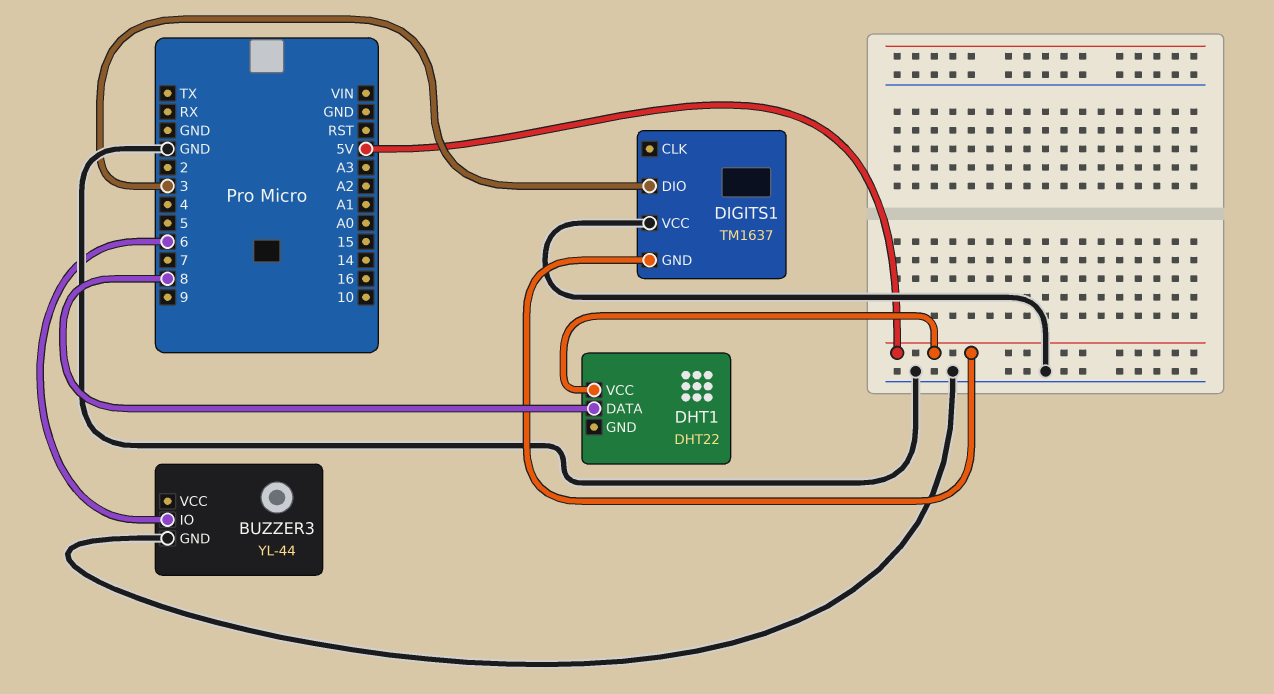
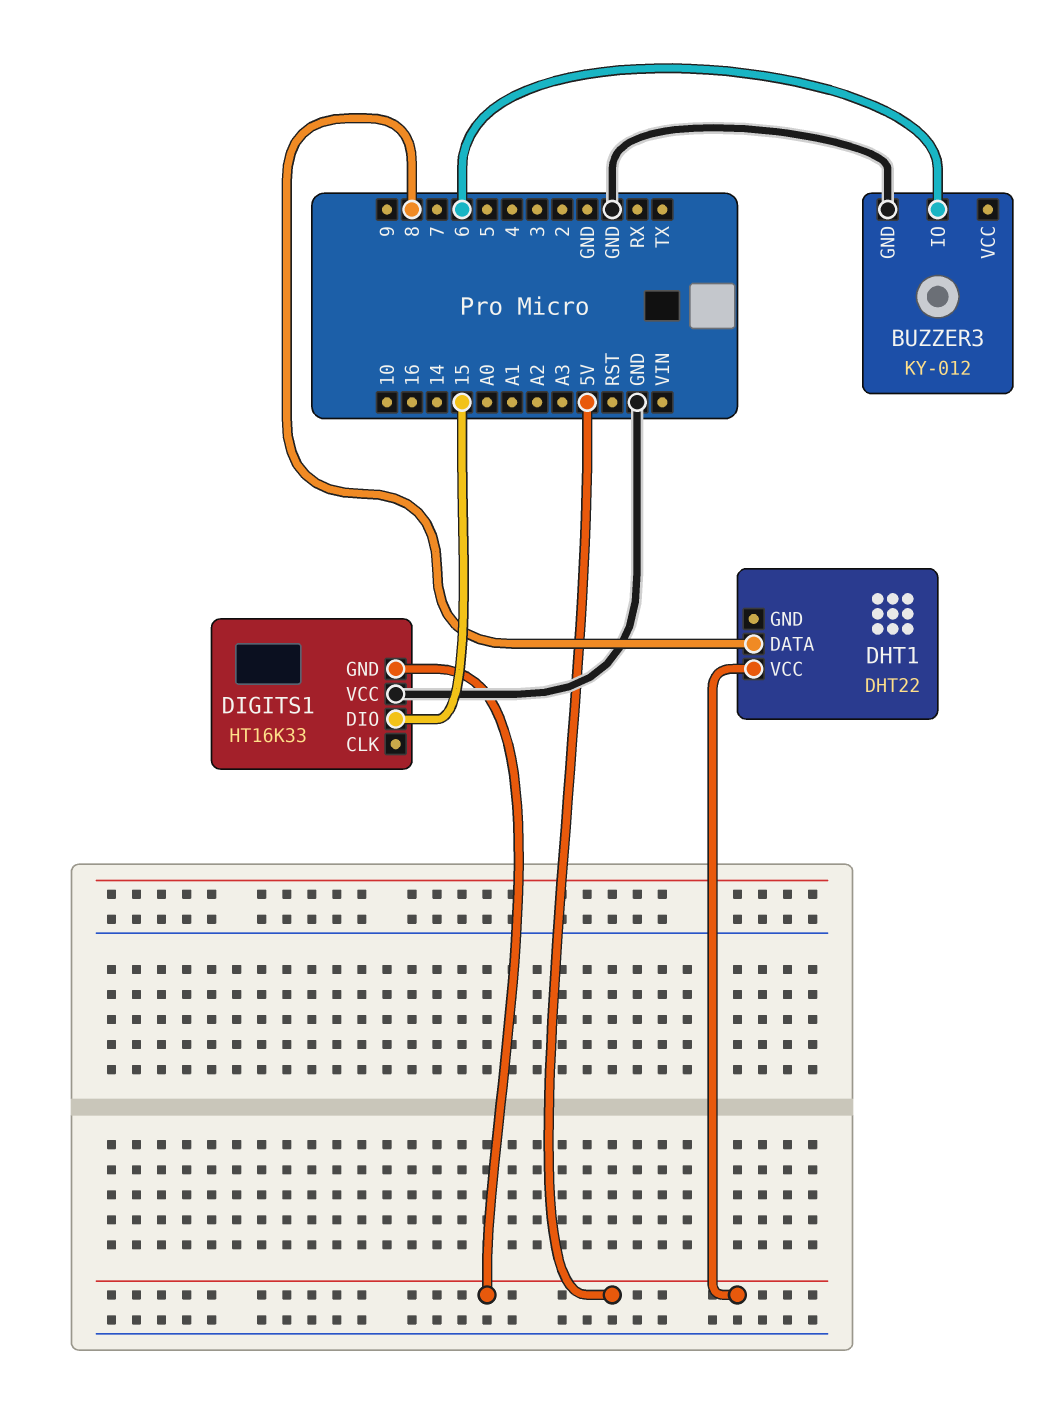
BUZZER3: YL-44 -> KY-012
DIGITS1: TM1637 -> HT16K33
DIGITS1 pin DIO: 3 -> 15

